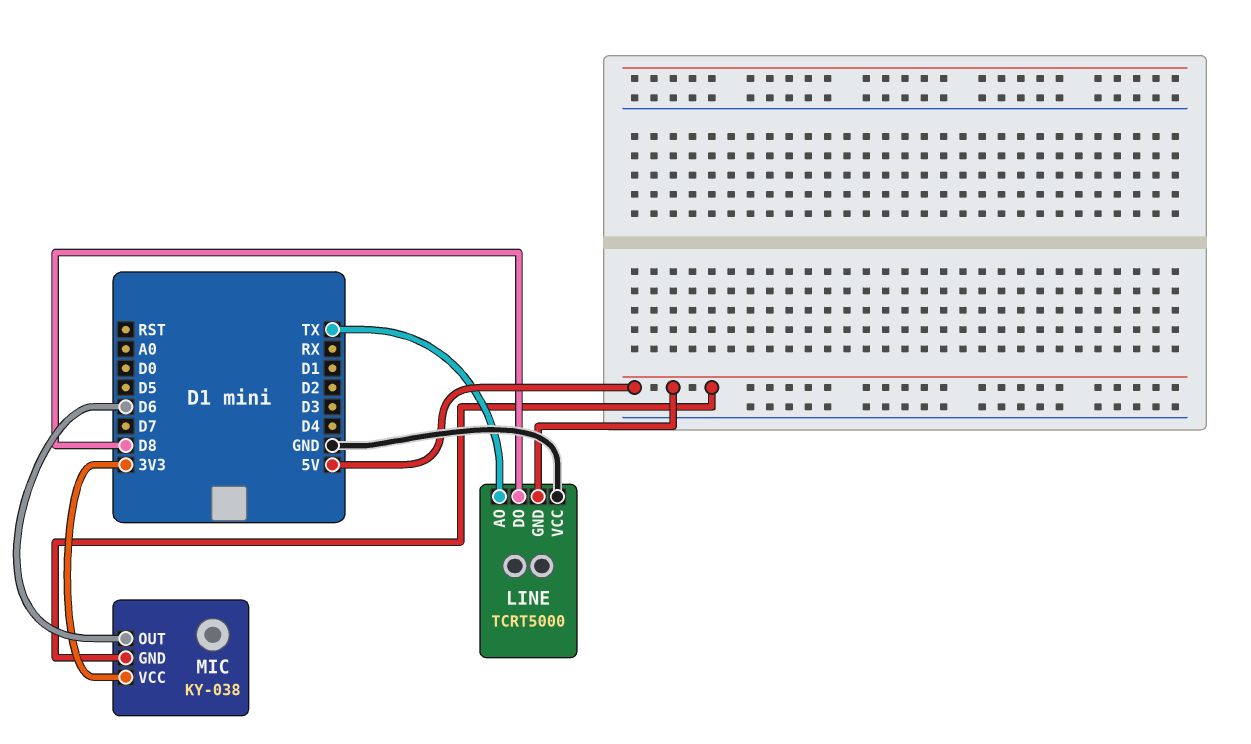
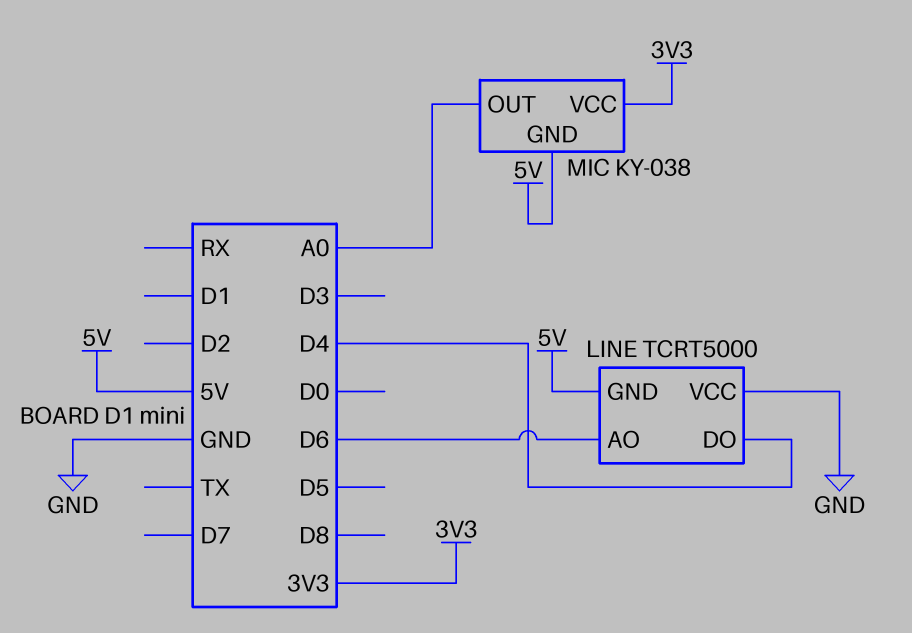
LINE pin AO: TX -> D6
LINE pin DO: D8 -> D4
MIC pin OUT: D6 -> A0

